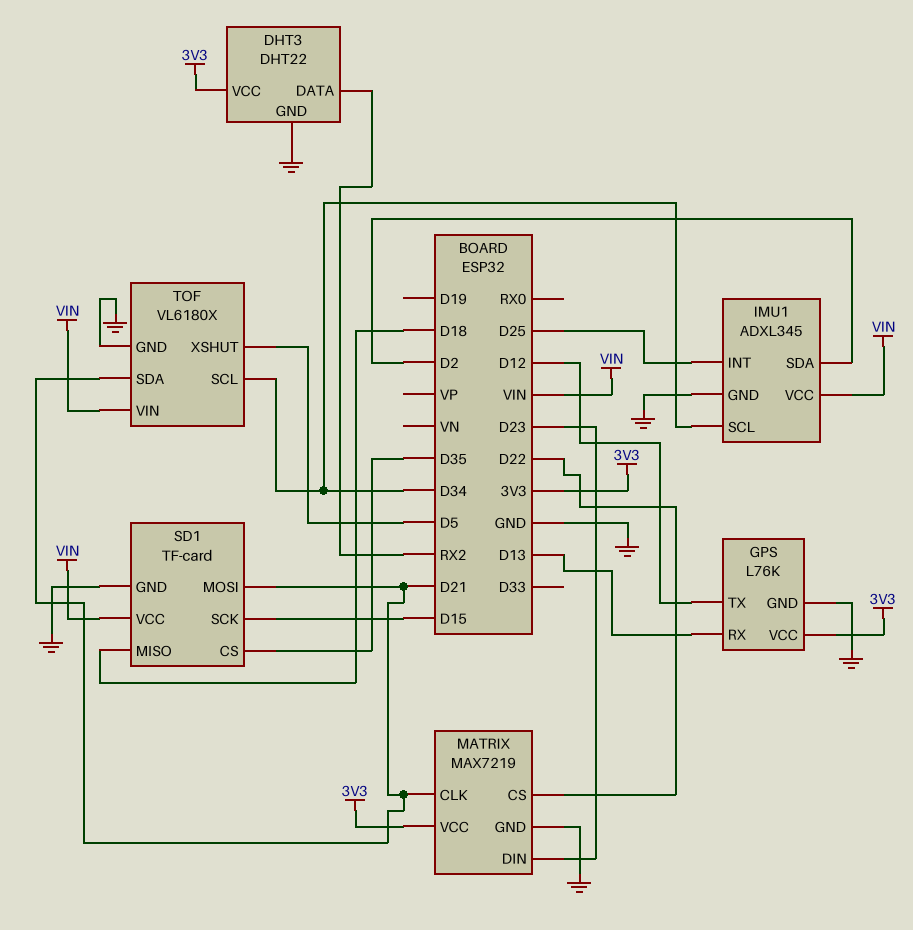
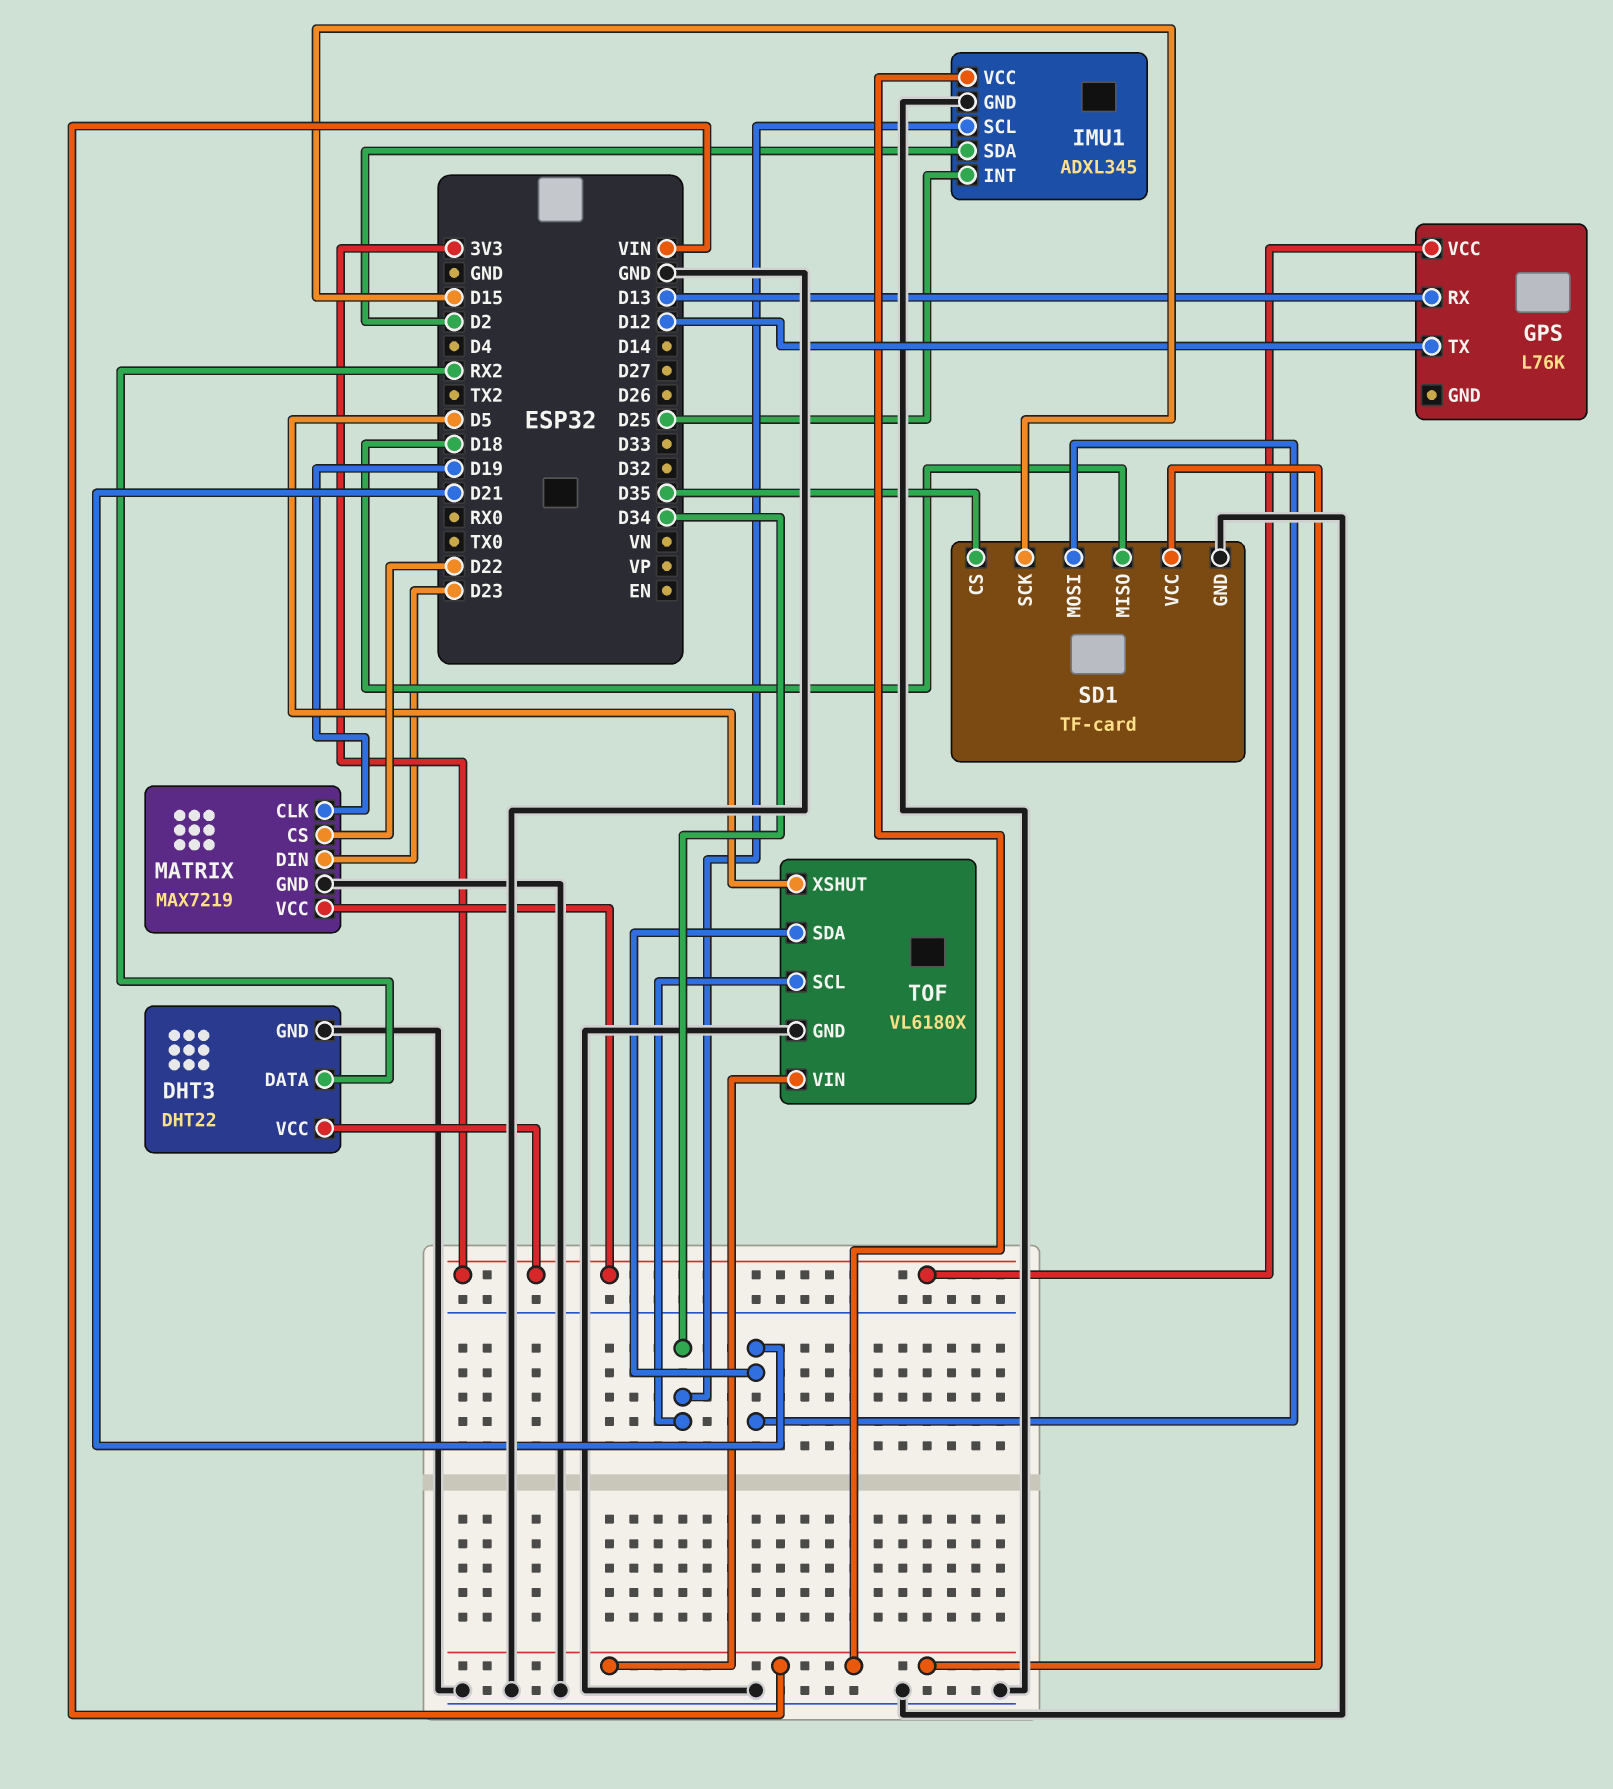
GPS pin GND: GND -> none
MATRIX pin CLK: D21 -> D19

